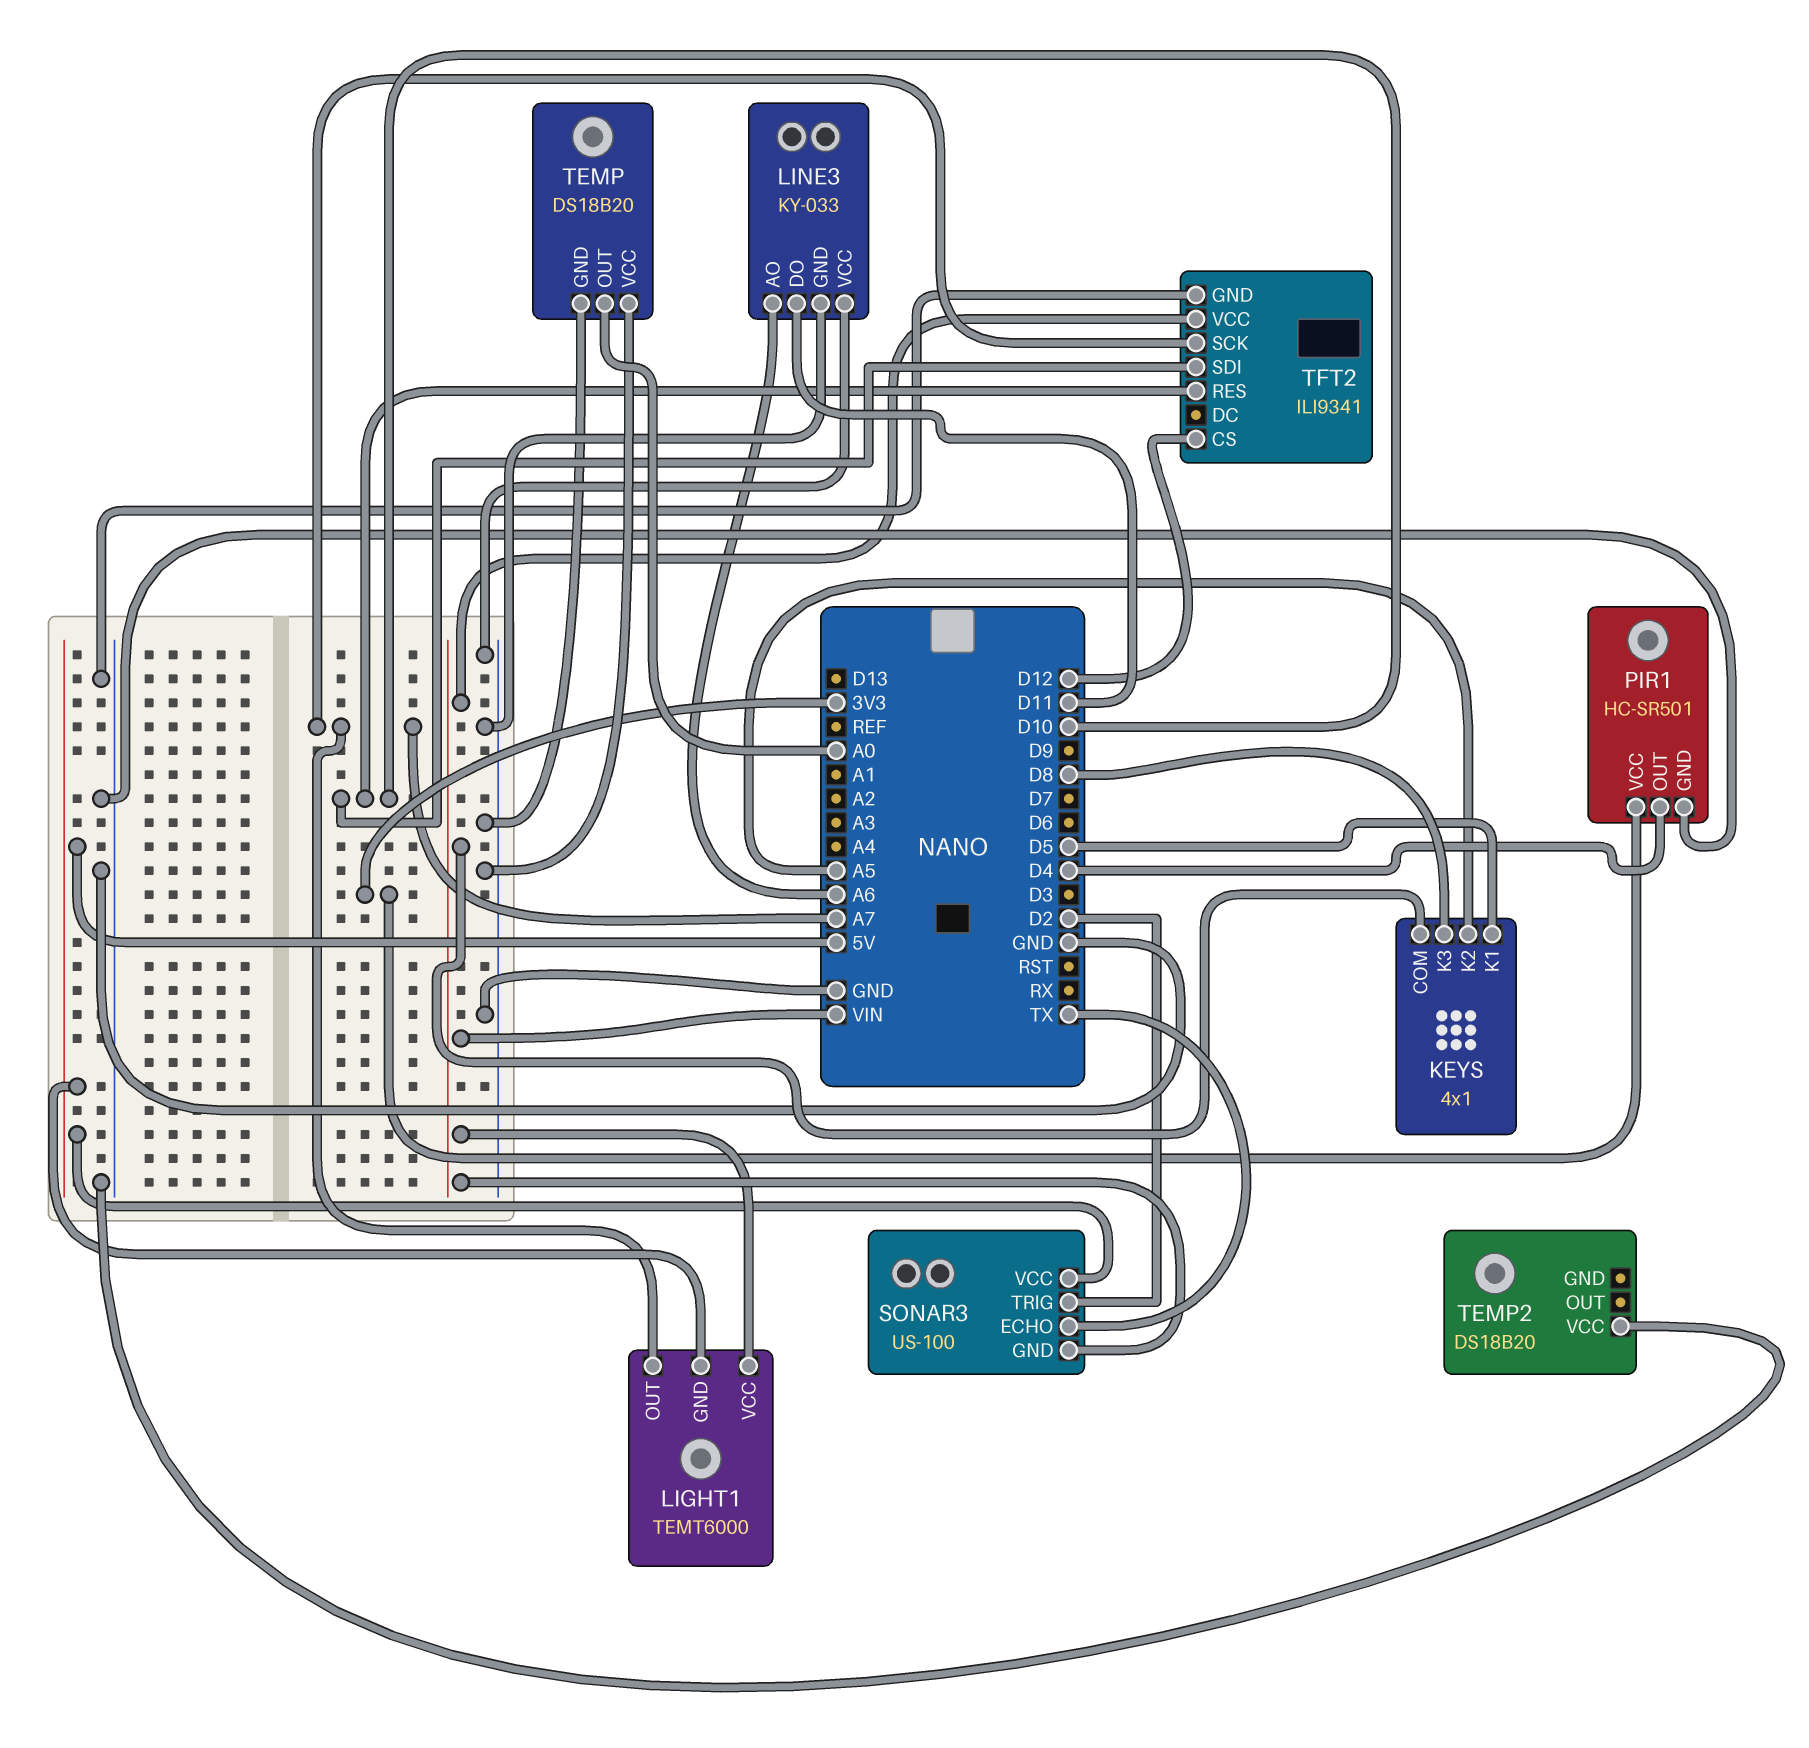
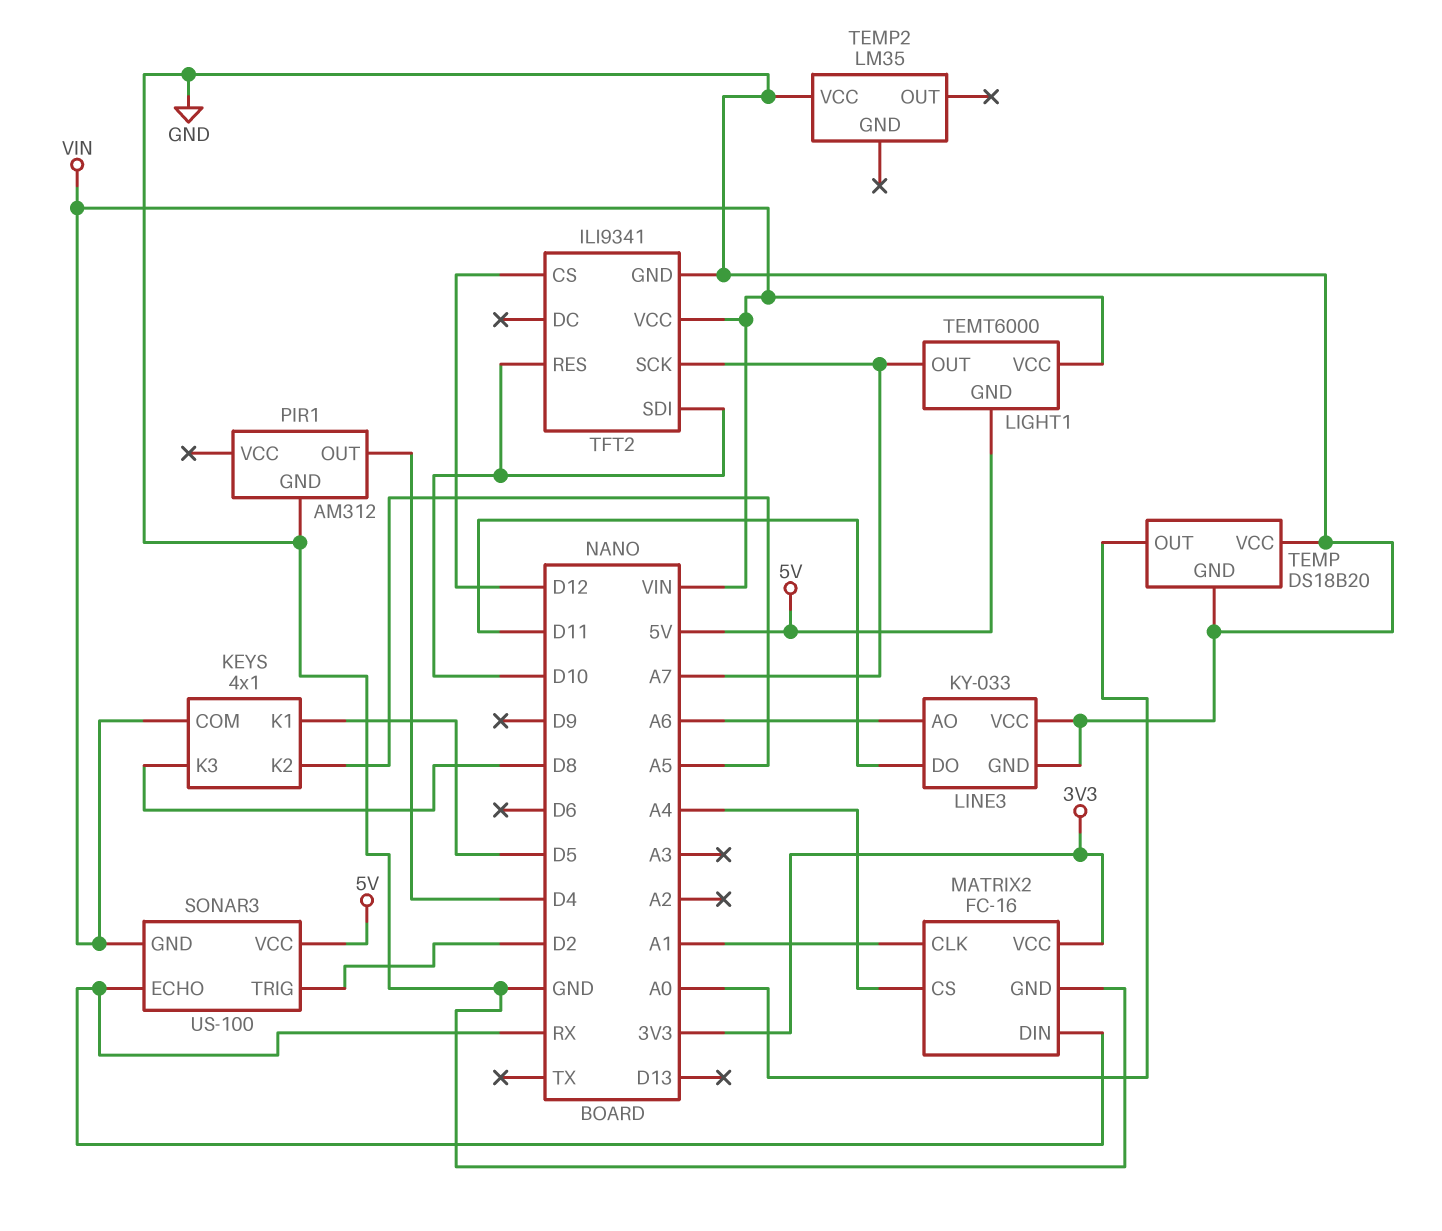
MATRIX2: none -> FC-16
MATRIX2 pin CLK: none -> A1
MATRIX2 pin CS: none -> A4
MATRIX2 pin DIN: none -> RX
MATRIX2 pin GND: none -> GND
MATRIX2 pin VCC: none -> 3V3
PIR1: HC-SR501 -> AM312
PIR1 pin VCC: 3V3 -> none
SONAR3 pin ECHO: TX -> RX
TEMP2: DS18B20 -> LM35

